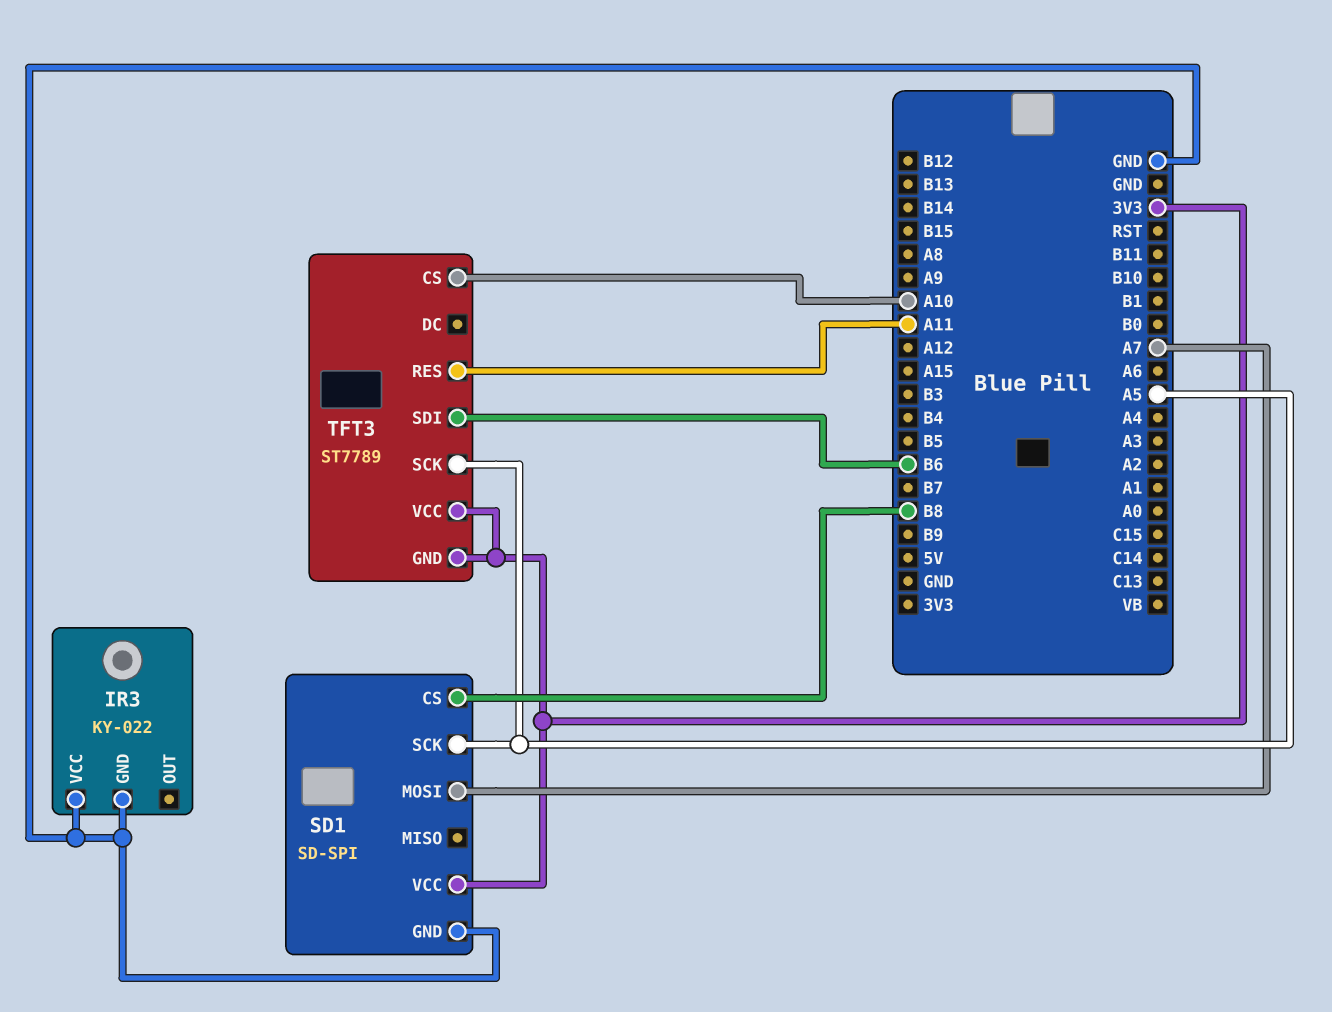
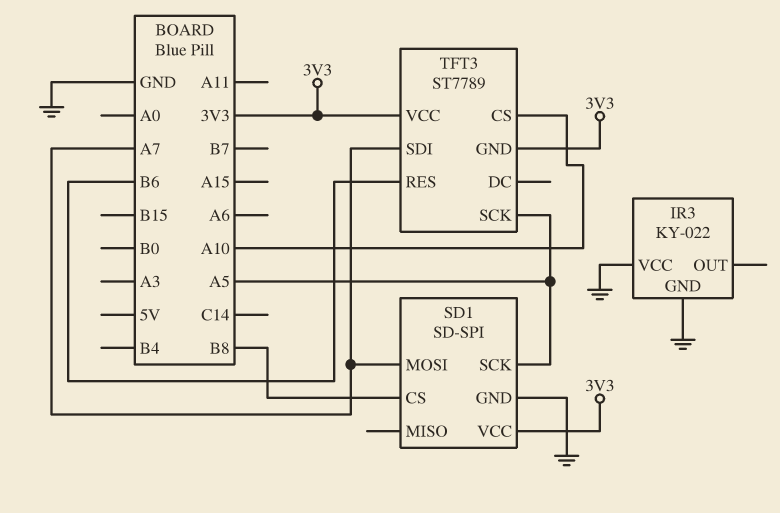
TFT3 pin RES: A11 -> B6
TFT3 pin SDI: B6 -> A7

